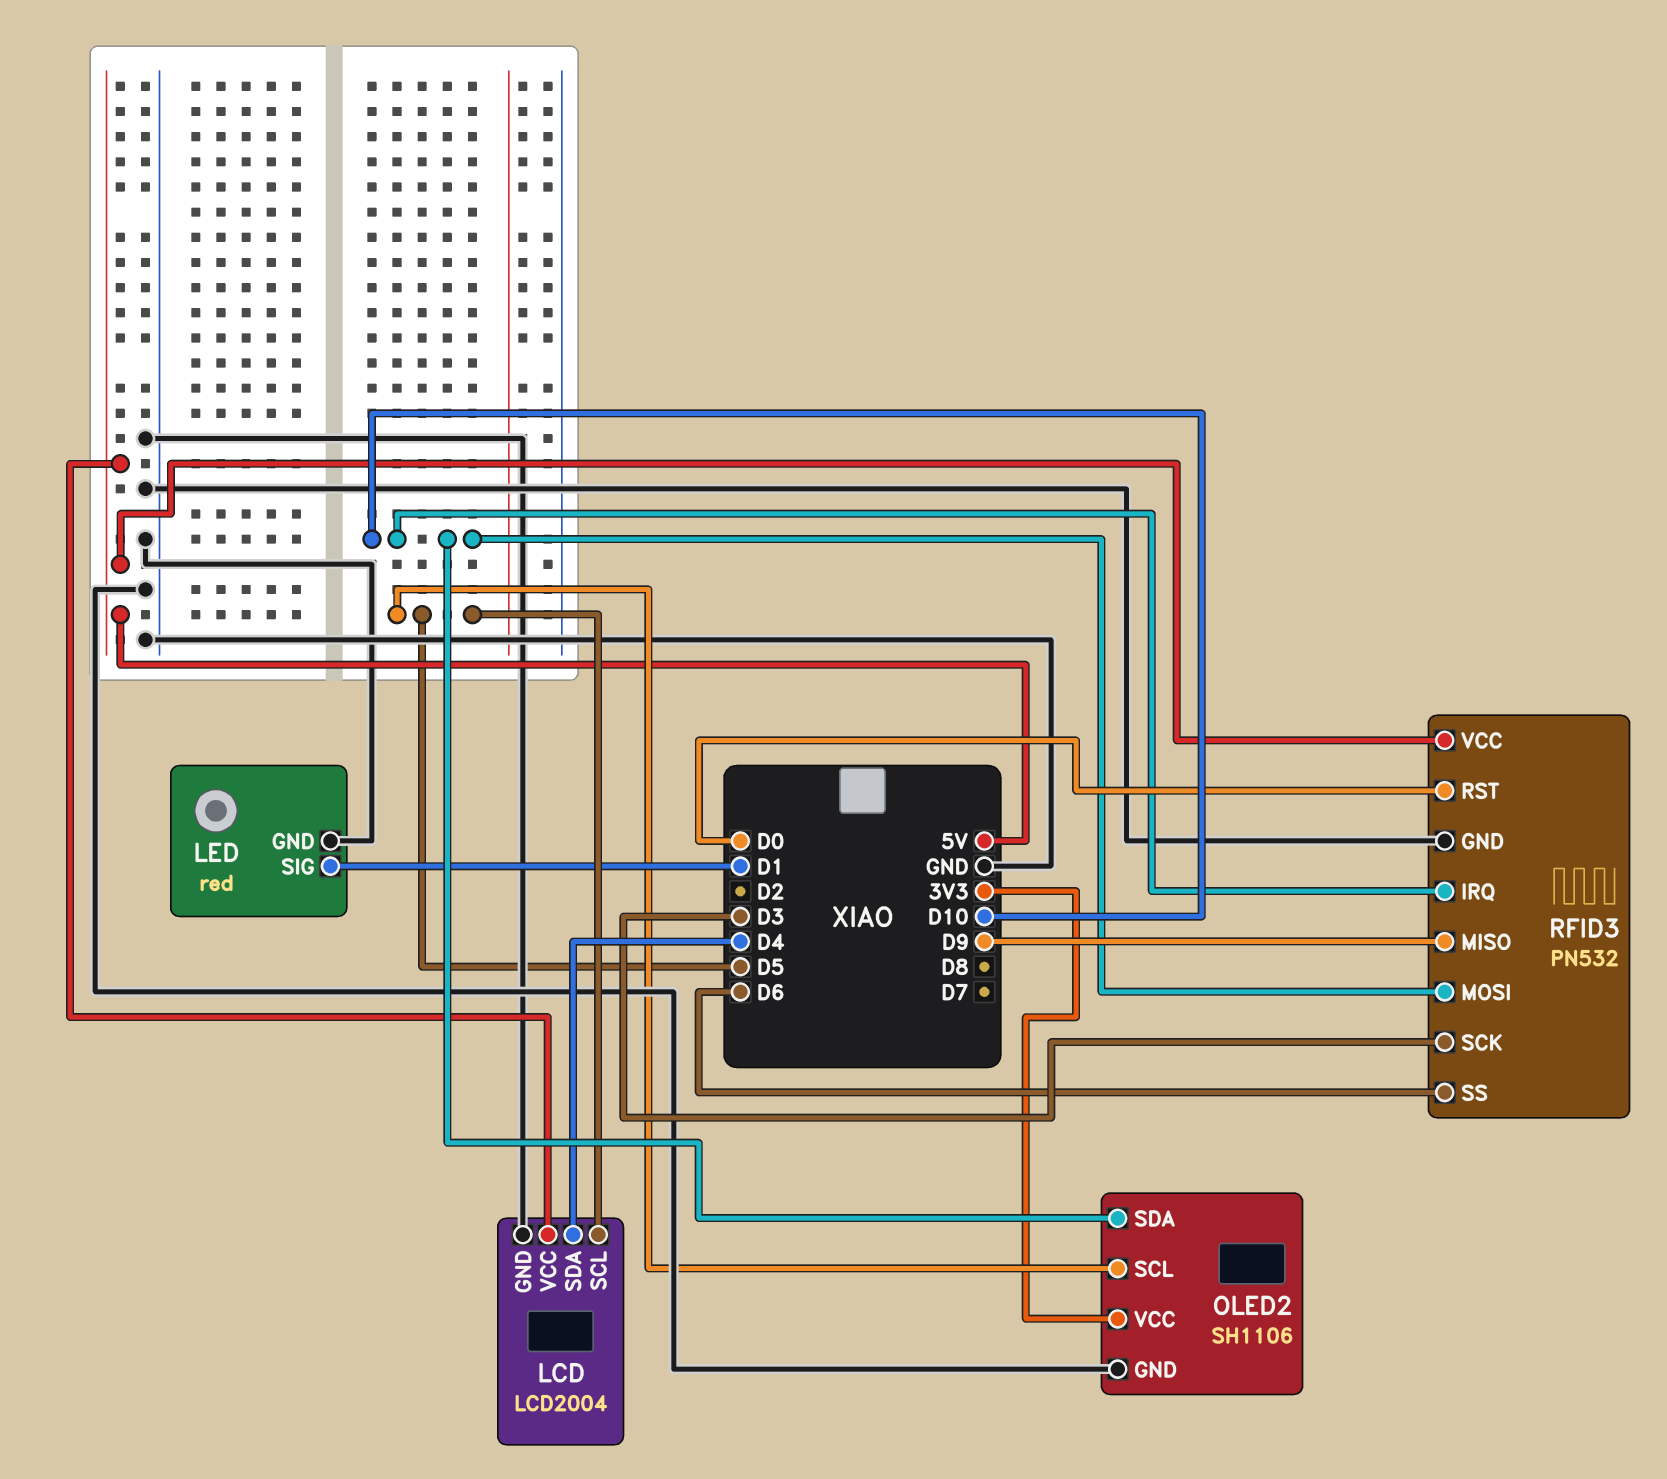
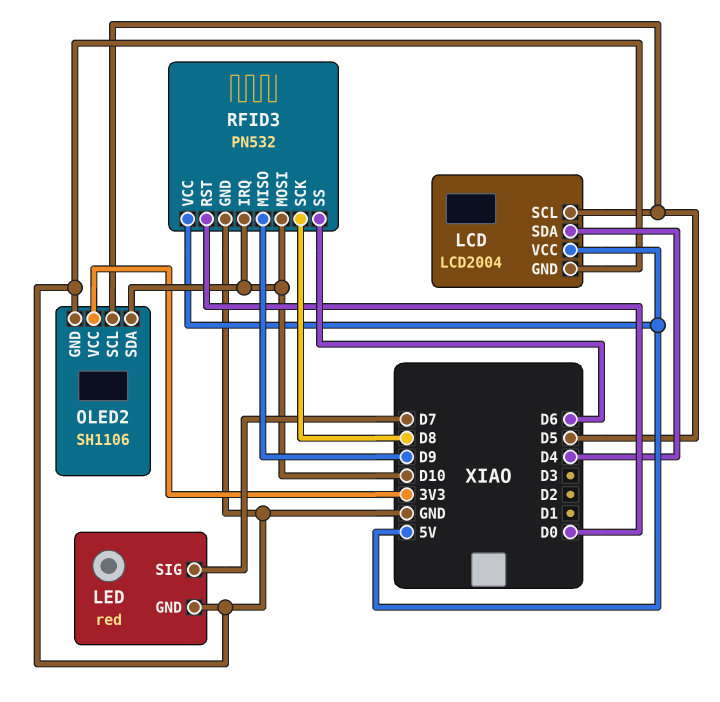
LED pin SIG: D1 -> D7
RFID3 pin SCK: D3 -> D8

